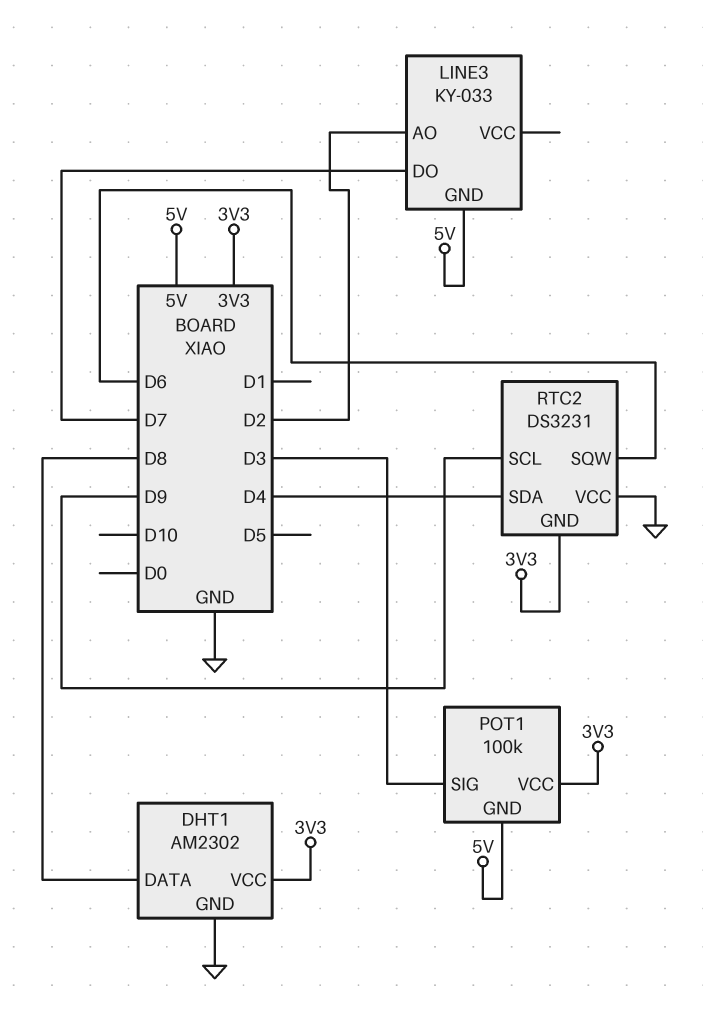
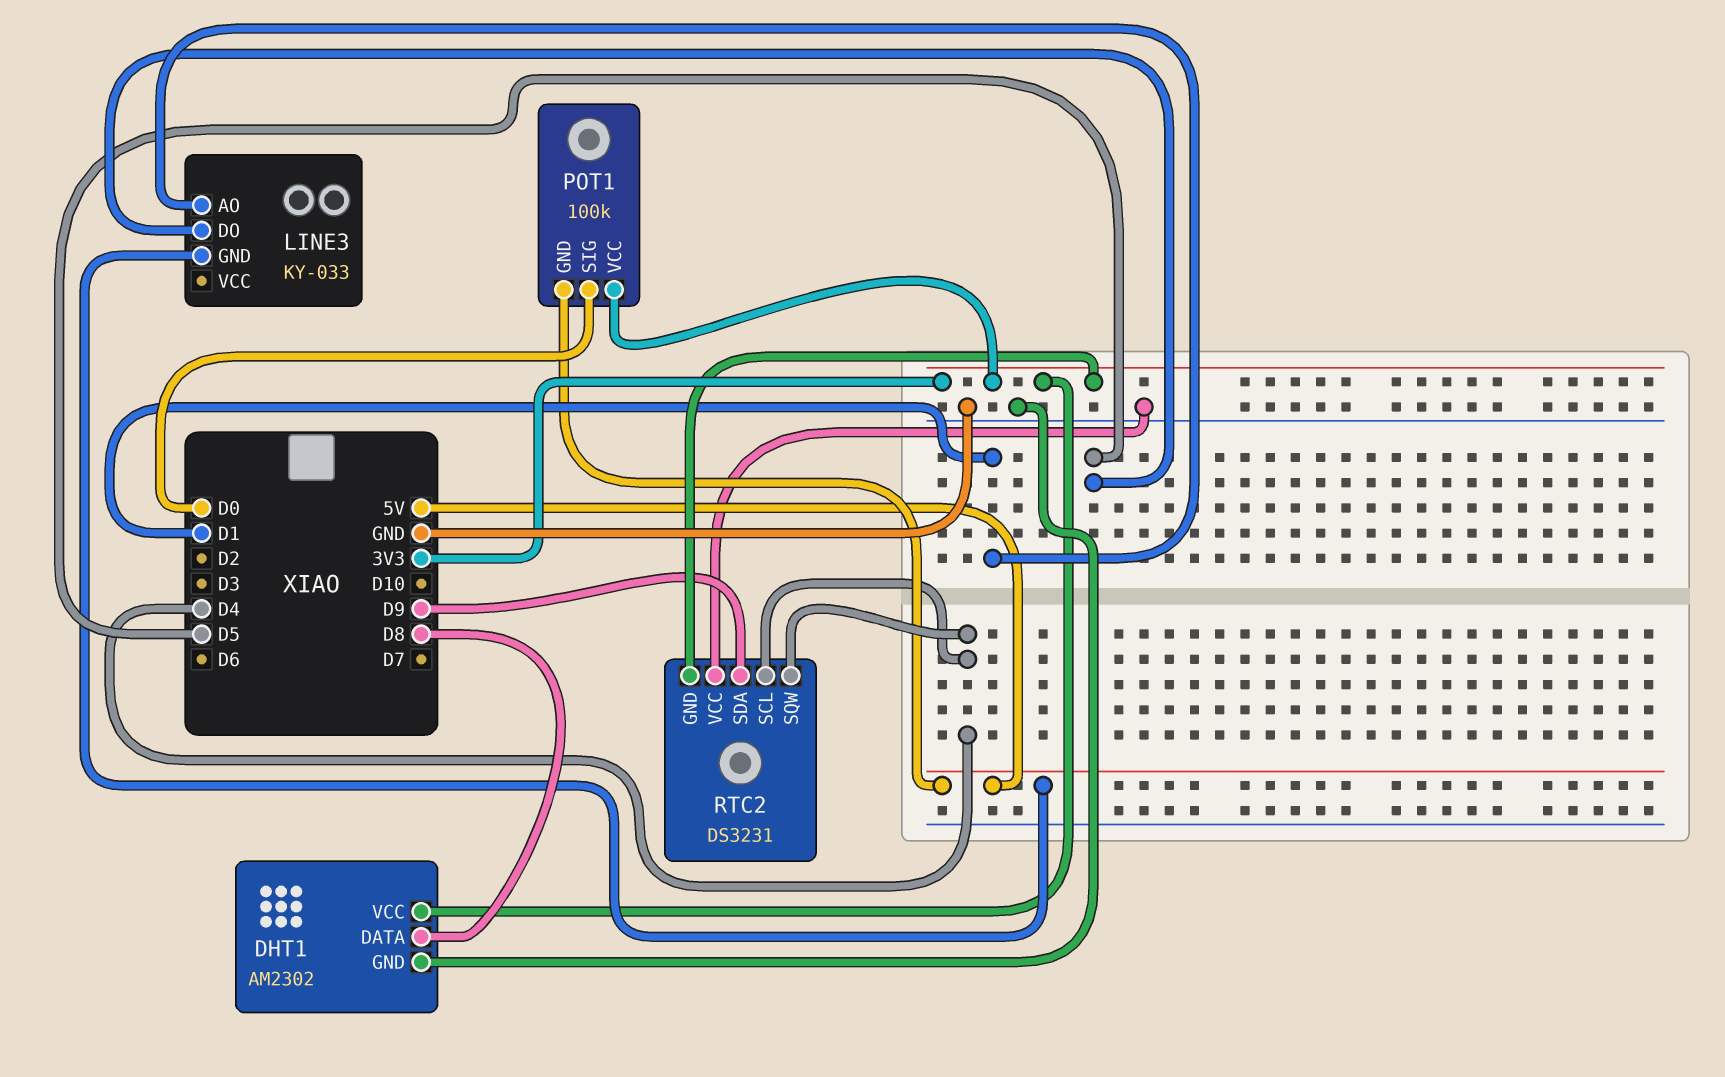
LINE3 pin AO: D2 -> D1
LINE3 pin DO: D7 -> D5
POT1 pin SIG: D3 -> D0
RTC2 pin SCL: D9 -> D4
RTC2 pin SDA: D4 -> D9
RTC2 pin SQW: D6 -> D4

